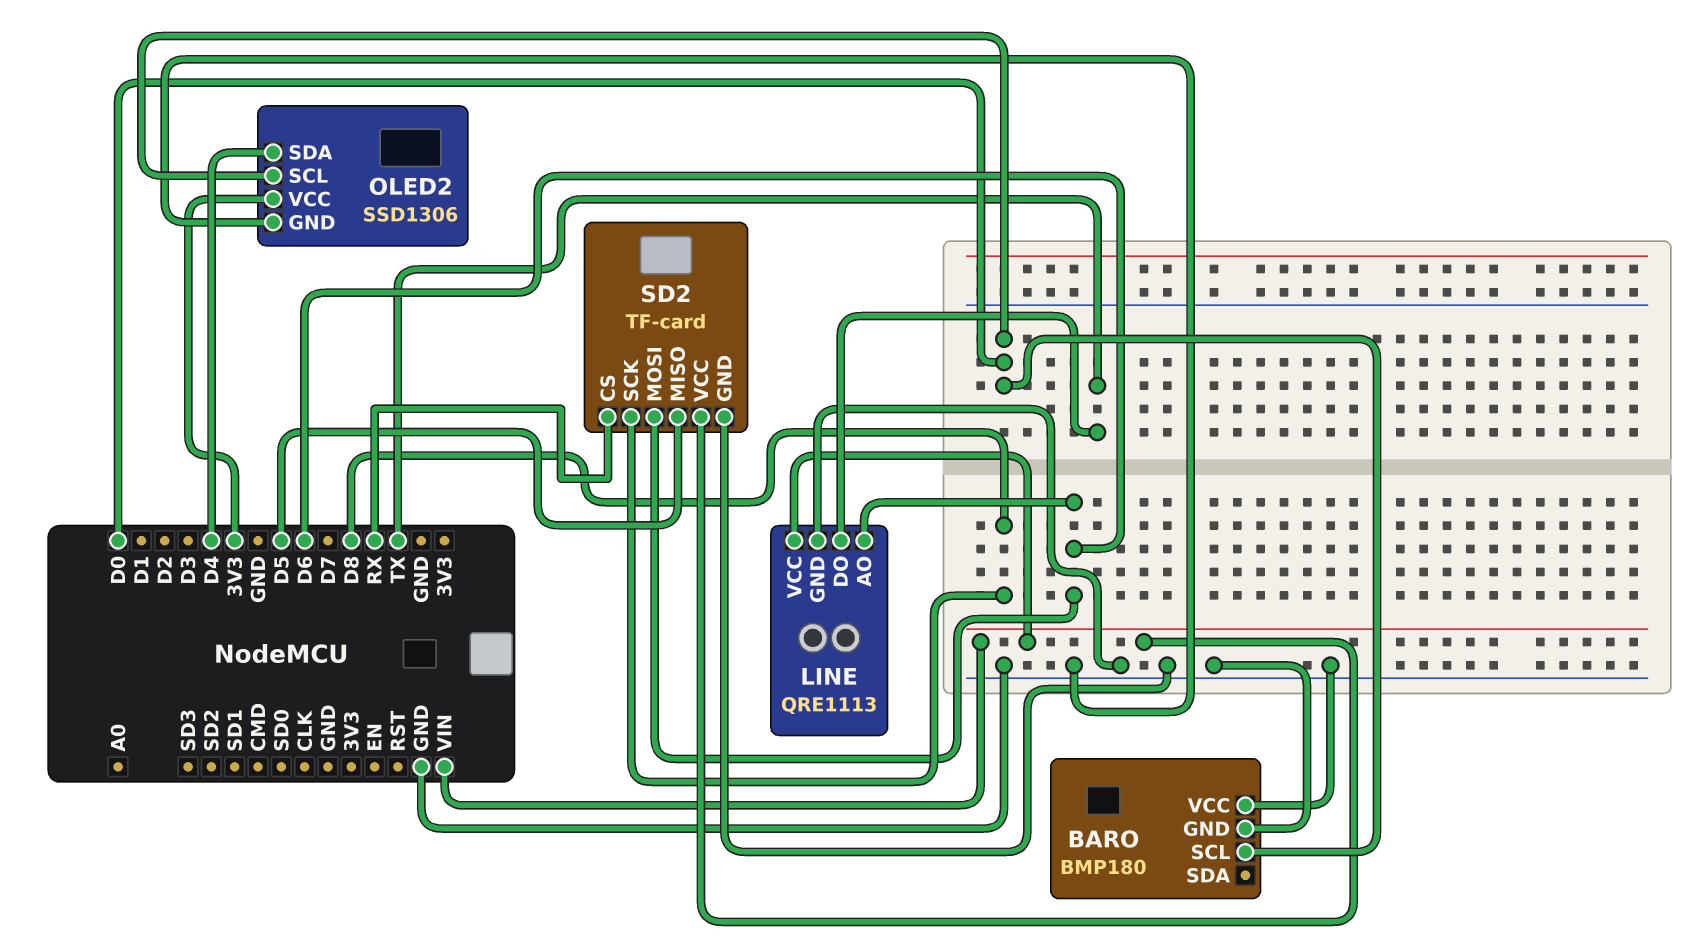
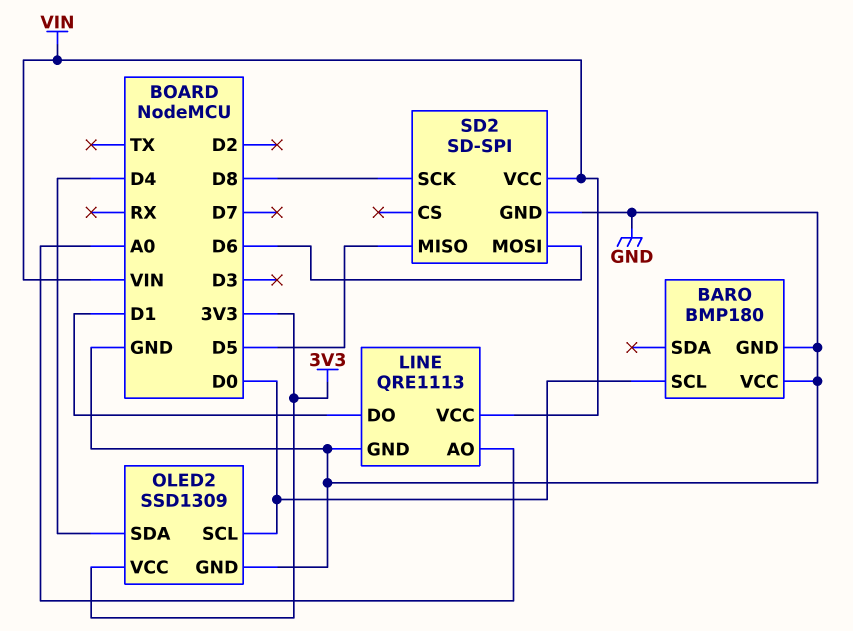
LINE pin AO: D6 -> A0
LINE pin DO: TX -> D1
OLED2: SSD1306 -> SSD1309
SD2: TF-card -> SD-SPI
SD2 pin CS: RX -> none

